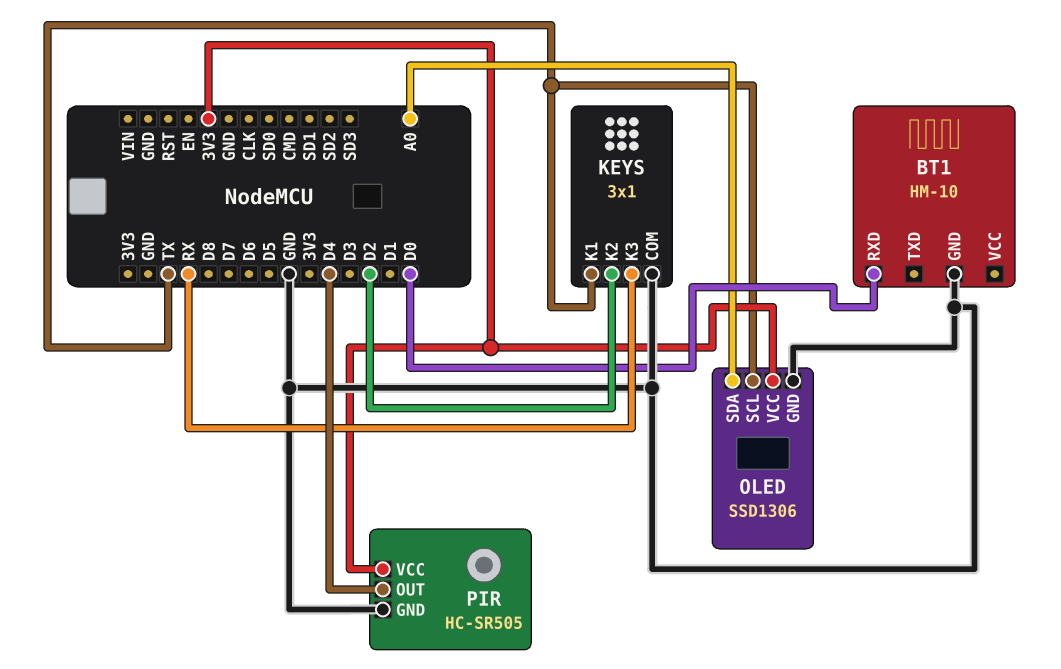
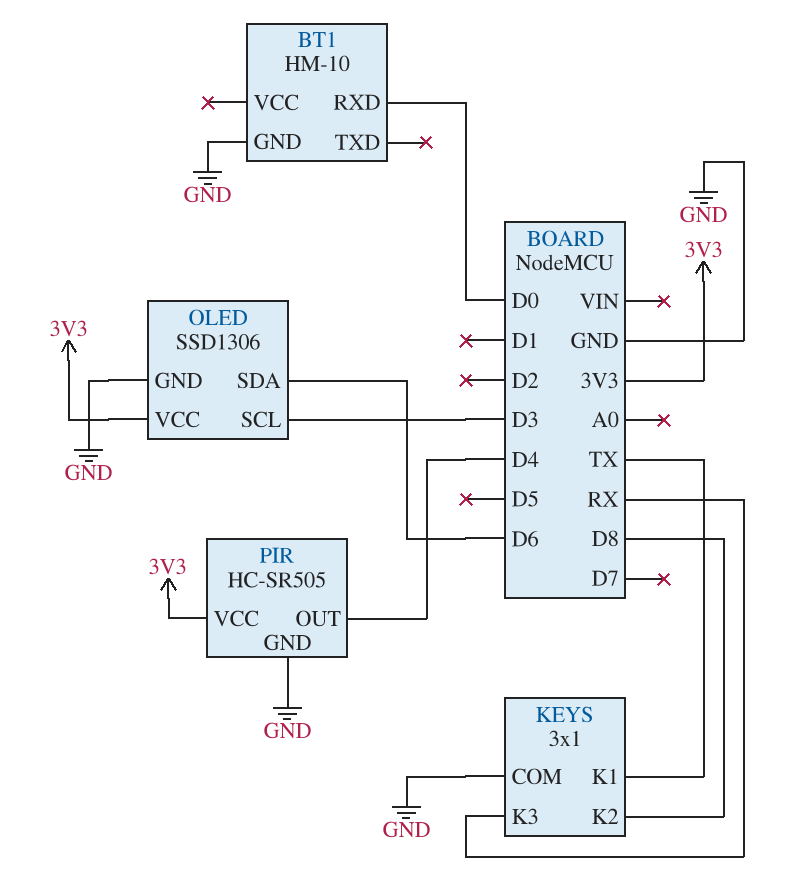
KEYS pin K2: D2 -> D8
OLED pin SCL: TX -> D3
OLED pin SDA: A0 -> D6

